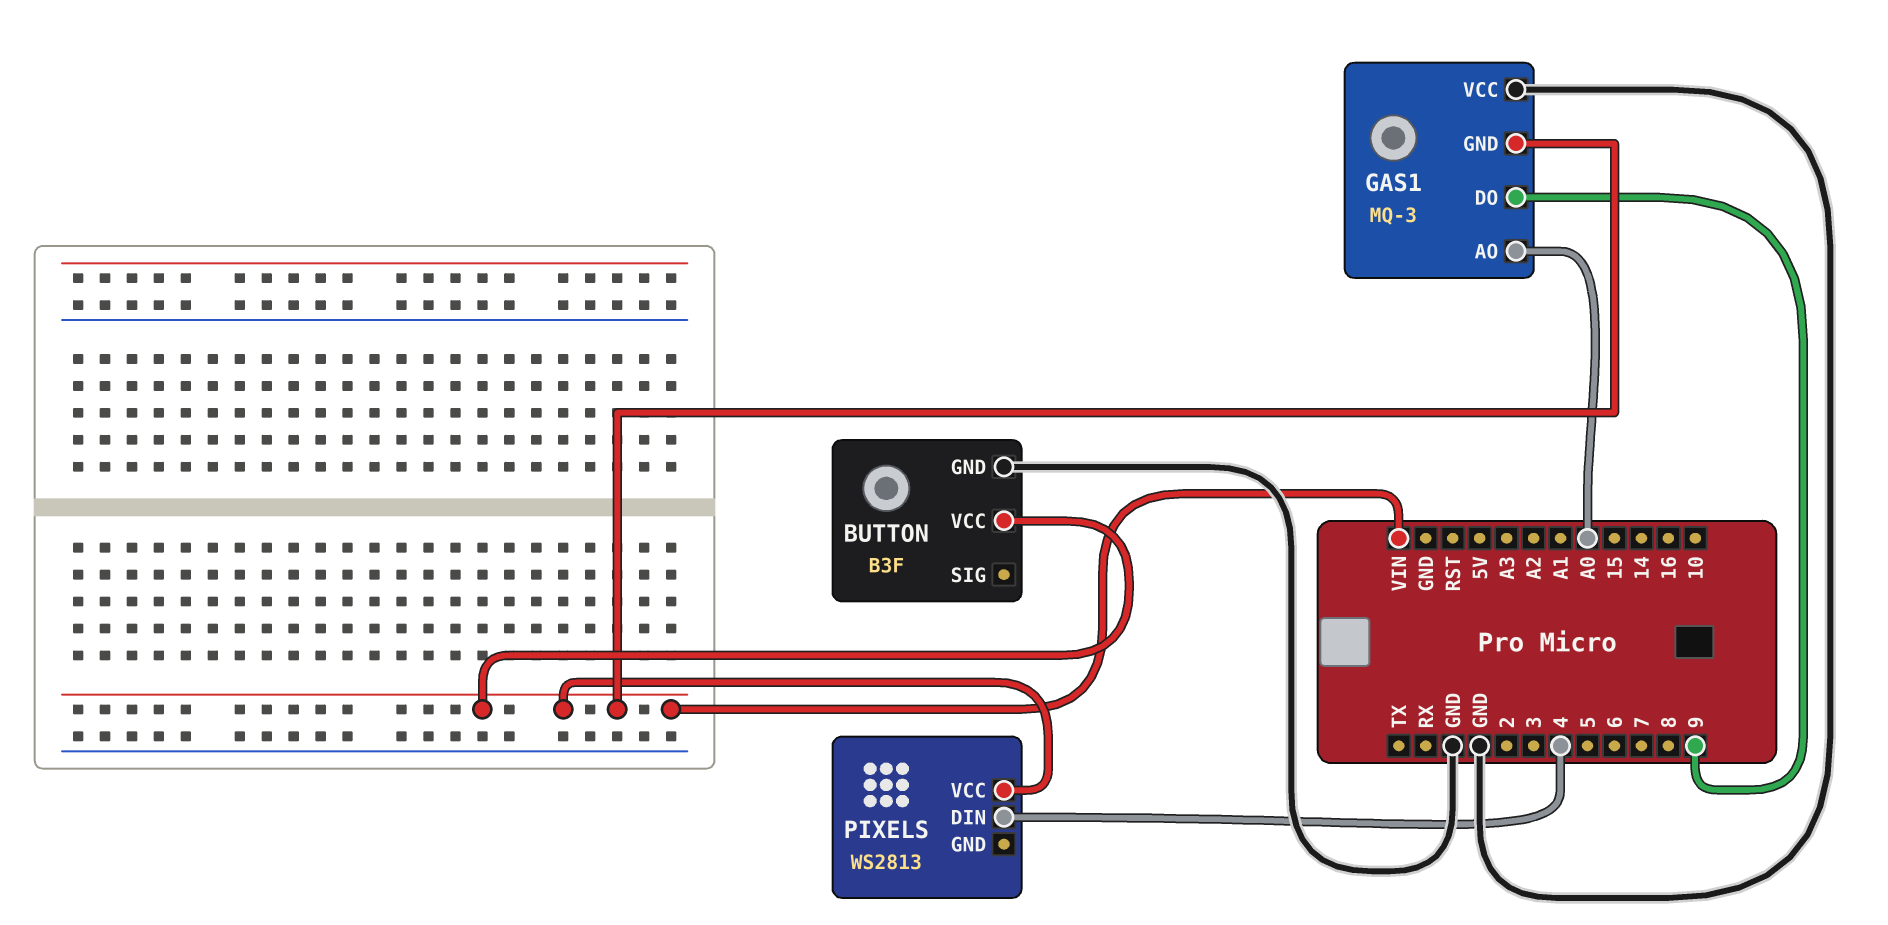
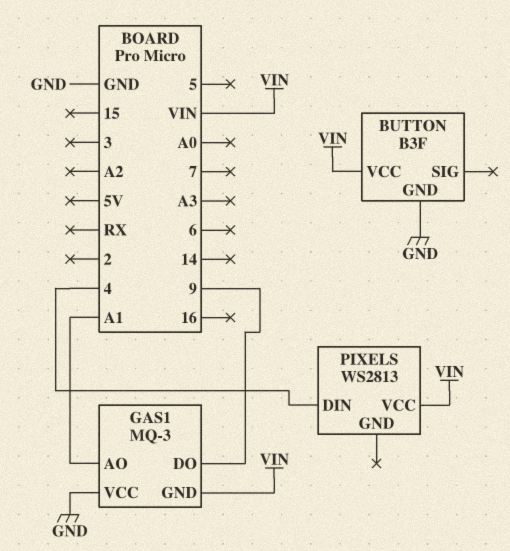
GAS1 pin AO: A0 -> A1

